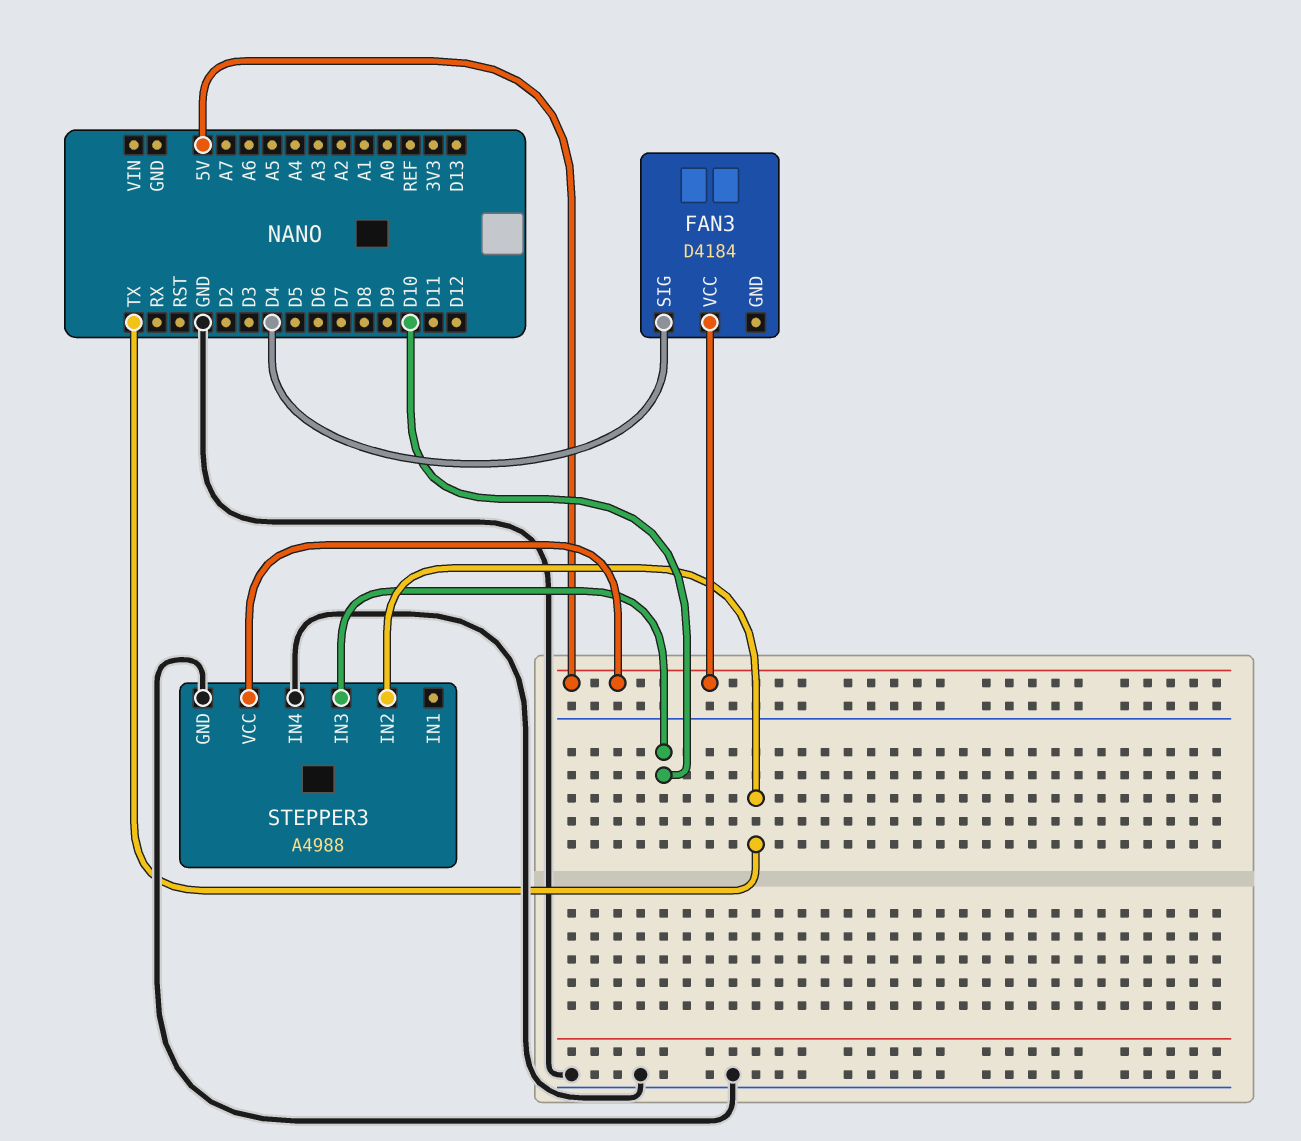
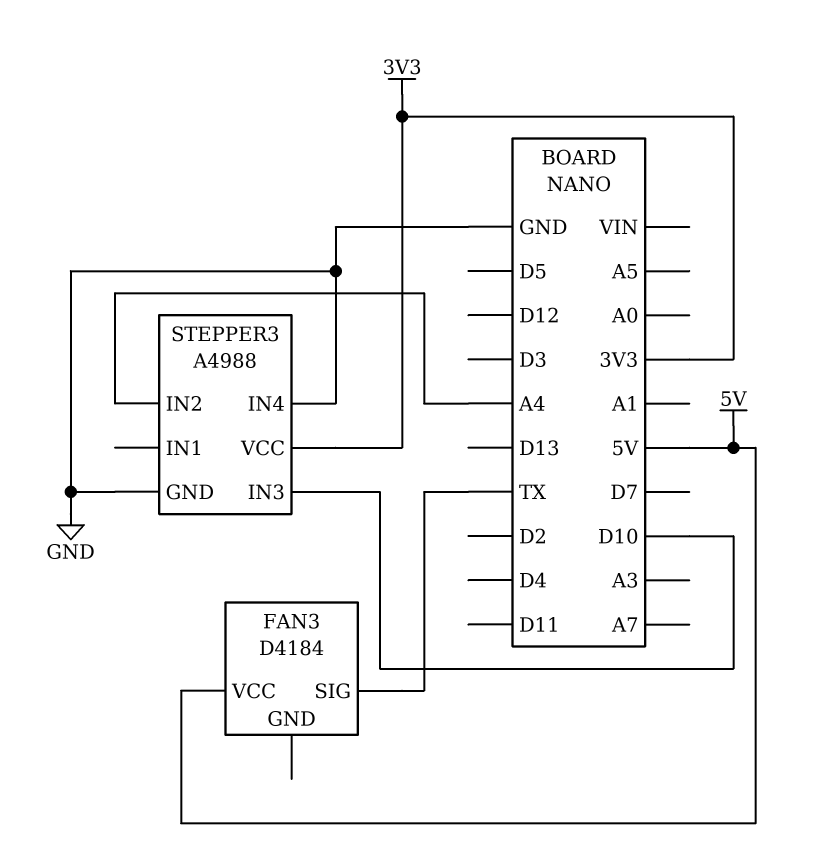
FAN3 pin SIG: D4 -> TX
STEPPER3 pin IN2: TX -> A4
STEPPER3 pin VCC: 5V -> 3V3

